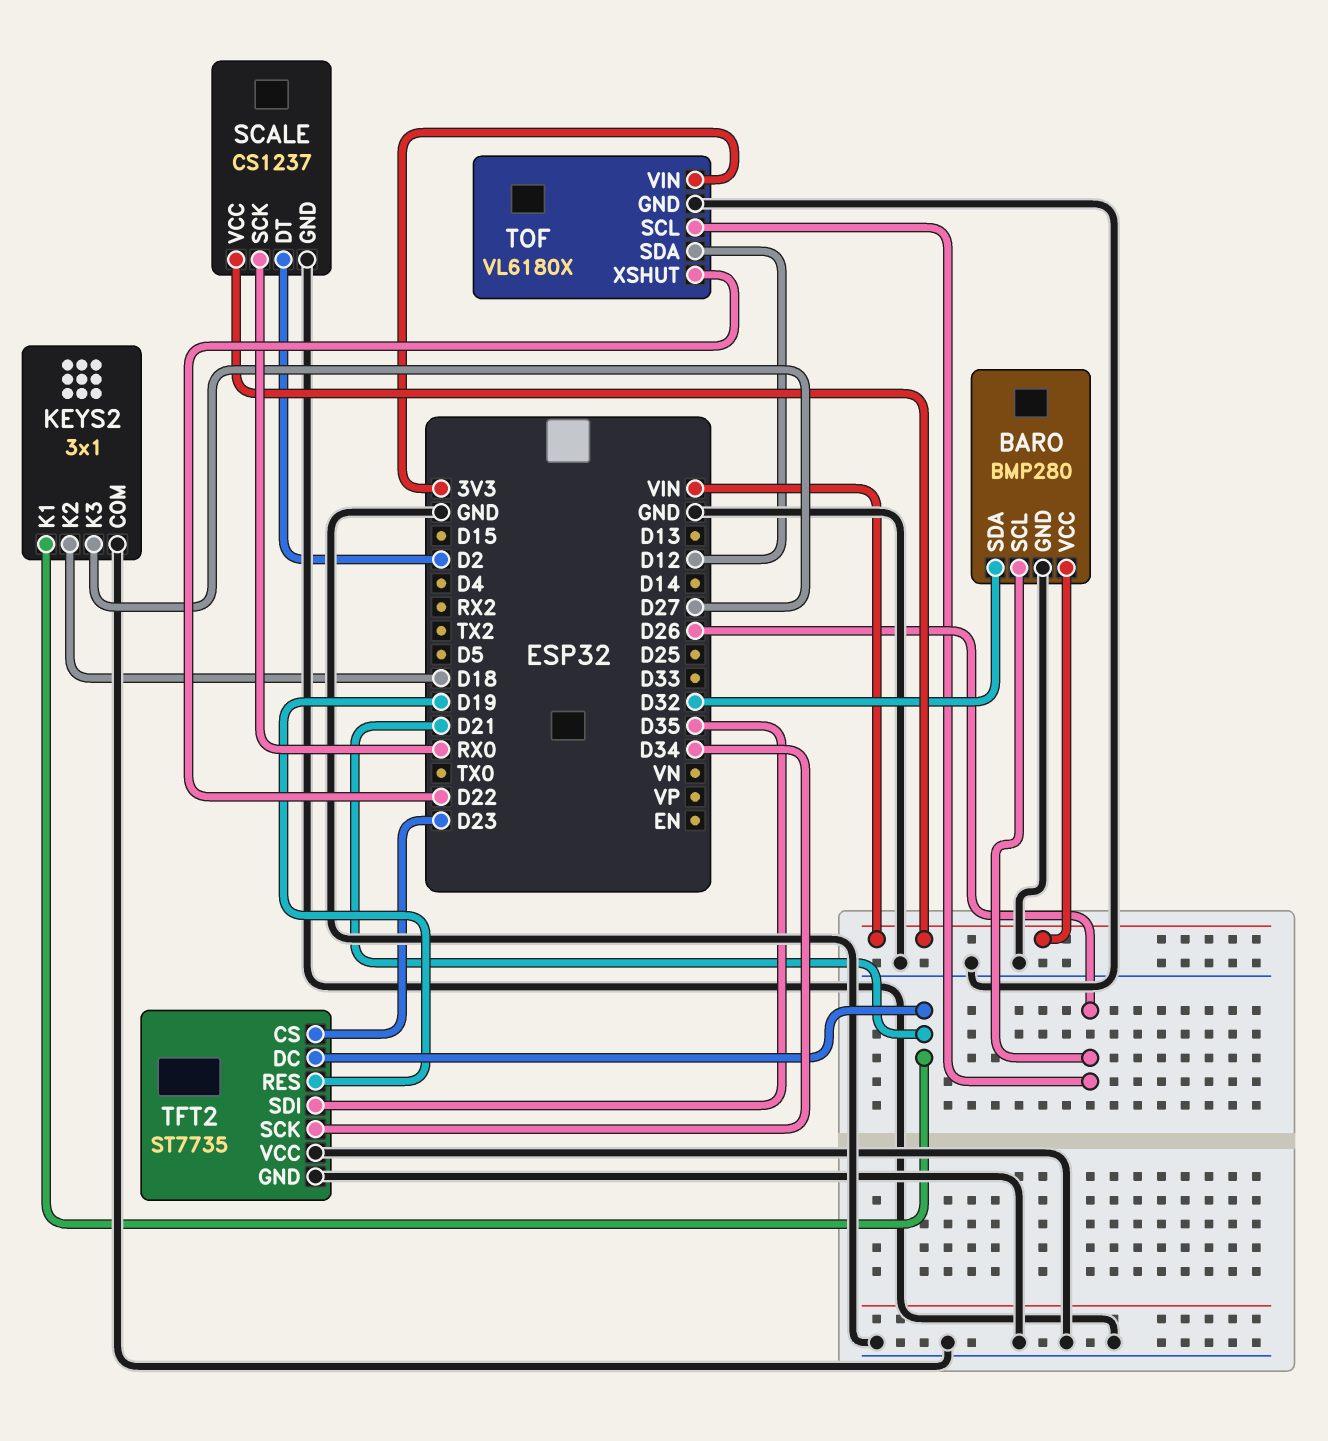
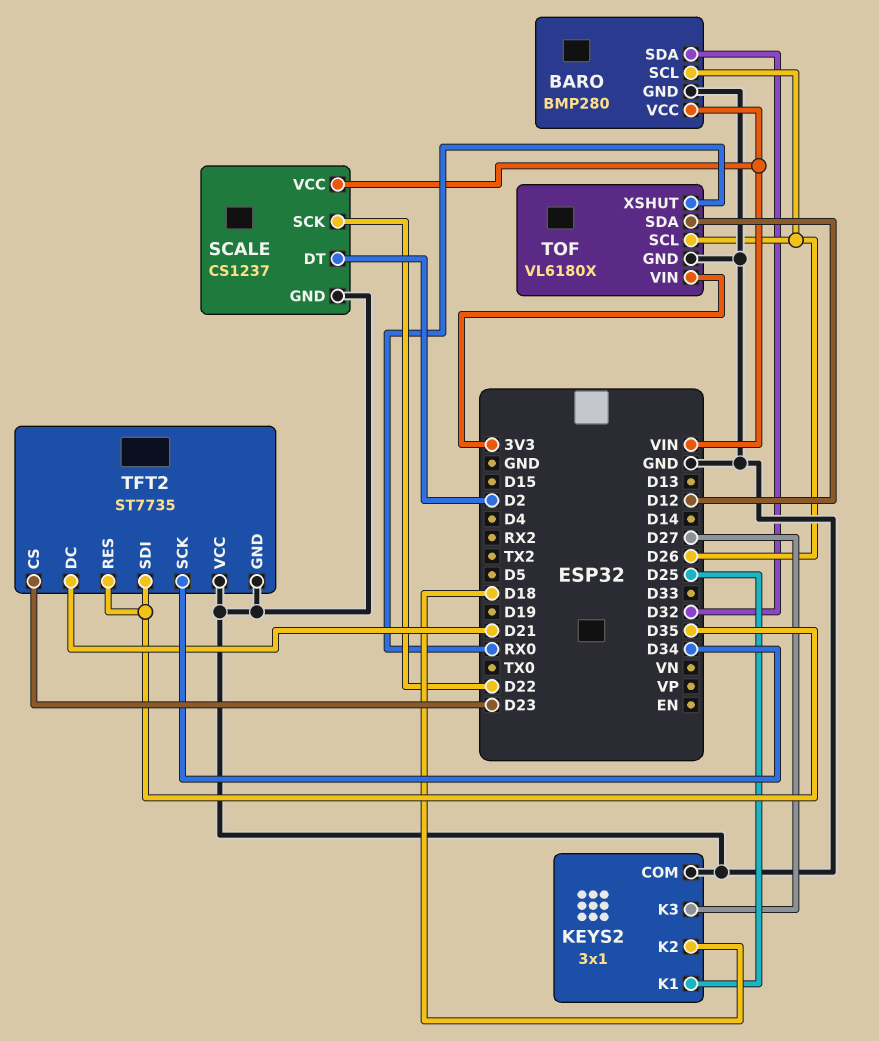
KEYS2 pin K1: D21 -> D25
SCALE pin SCK: RX0 -> D22
TFT2 pin RES: D19 -> D35
TOF pin XSHUT: D22 -> RX0

